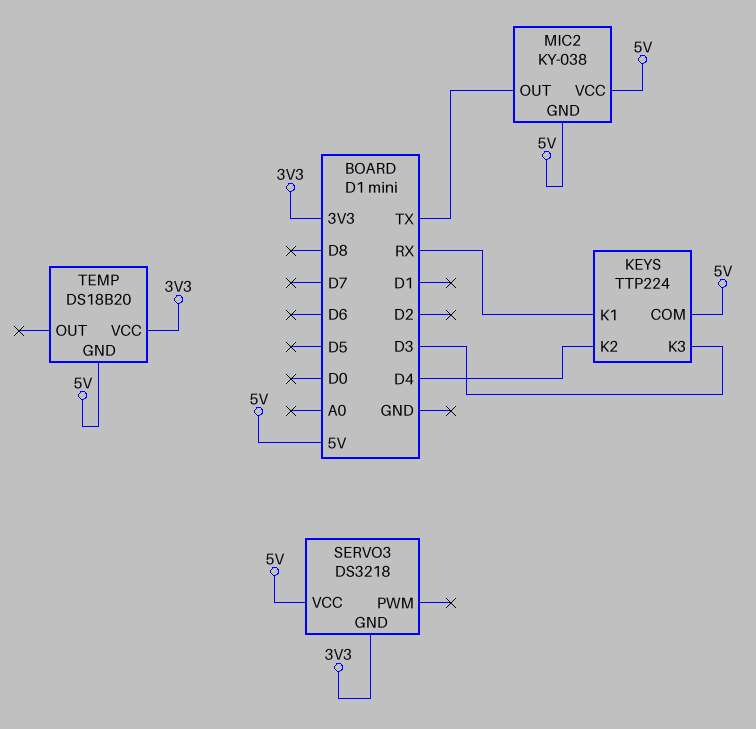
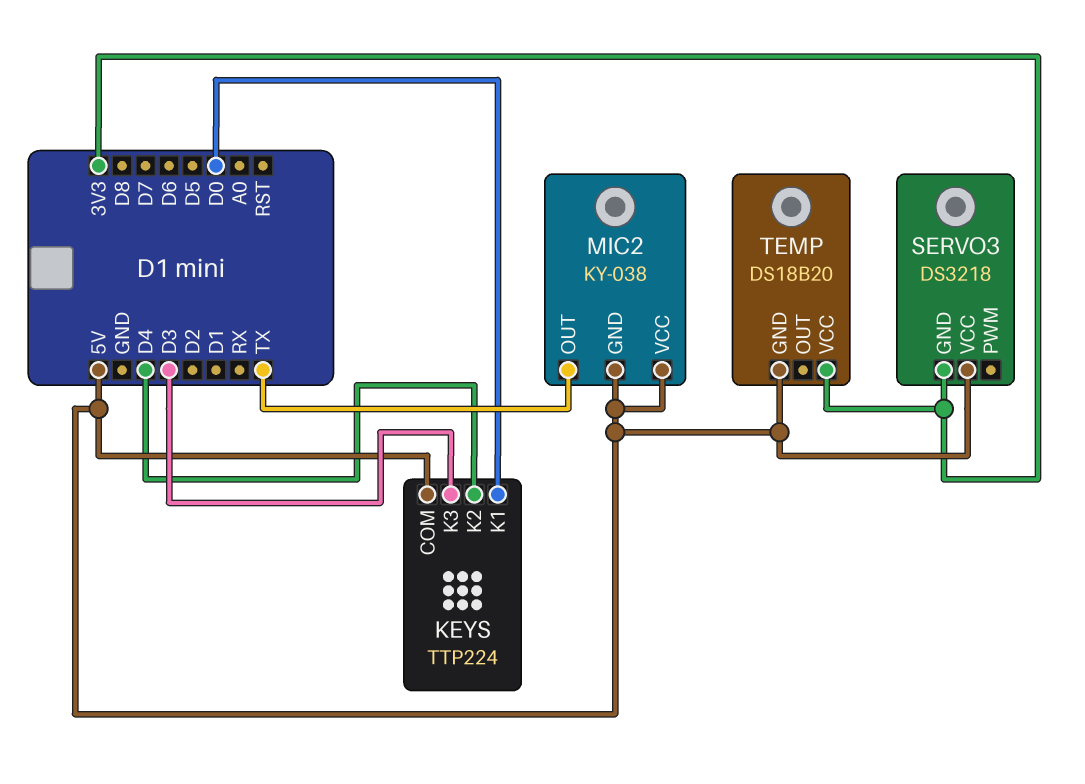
KEYS pin K1: RX -> D0

